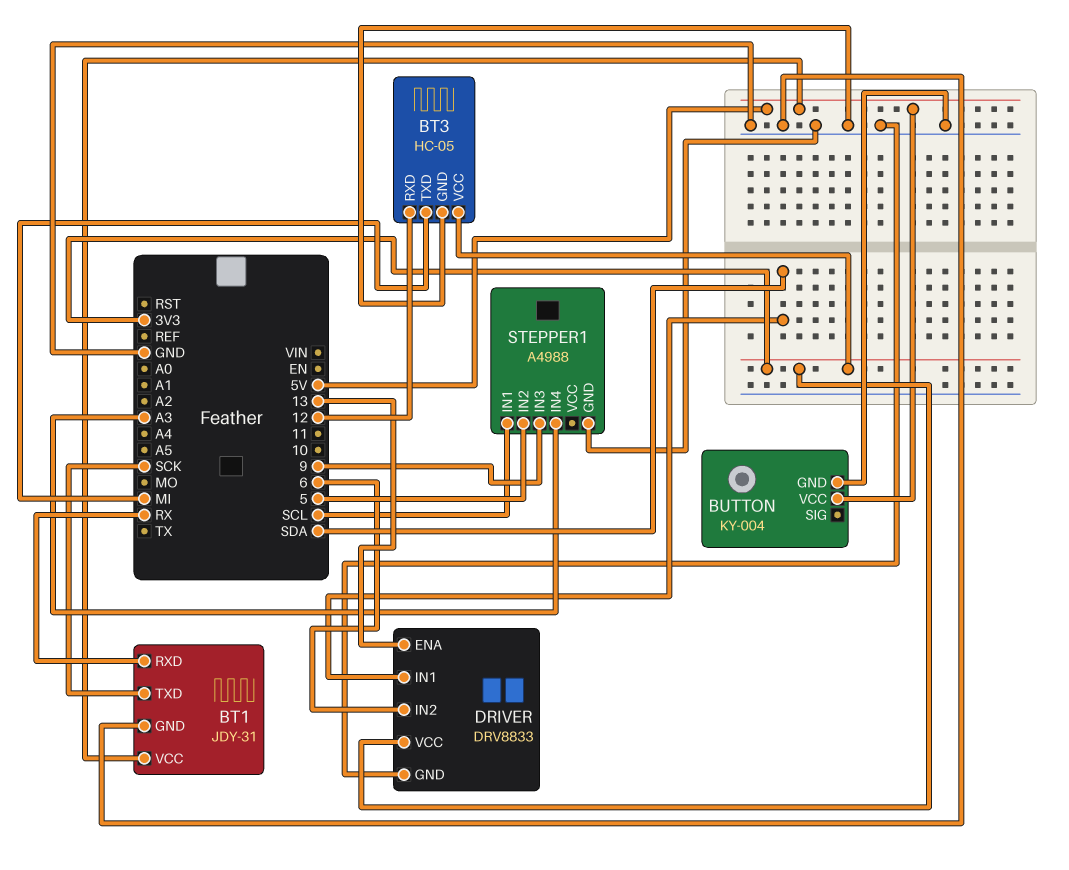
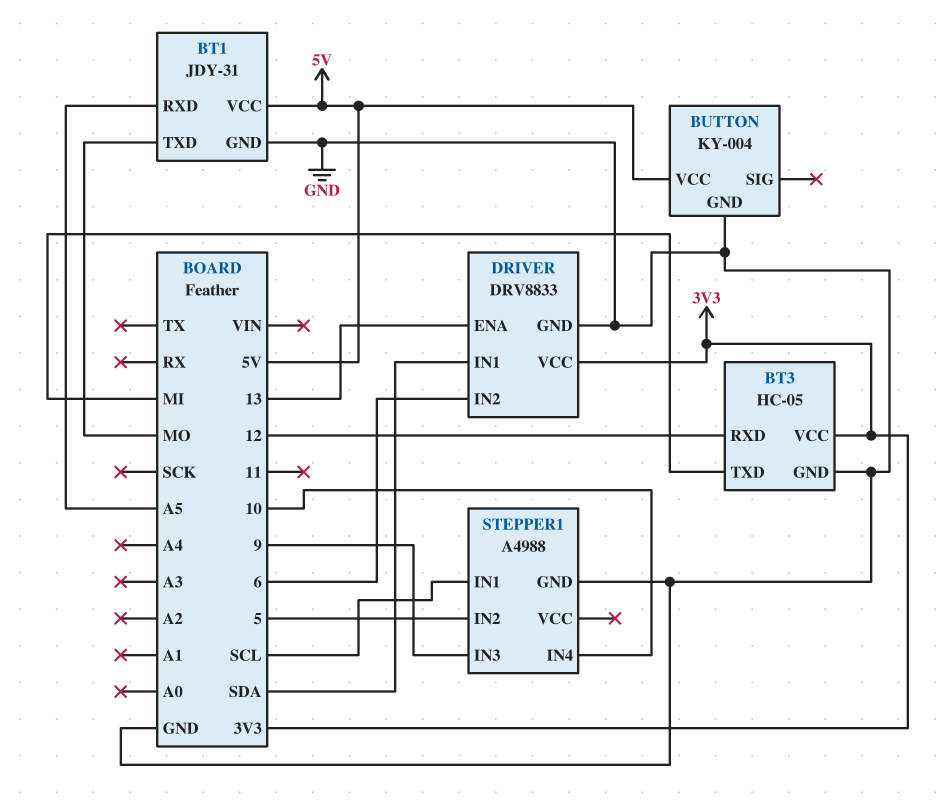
BT1 pin RXD: RX -> A5
BT1 pin TXD: SCK -> MO
STEPPER1 pin IN4: A3 -> 10

